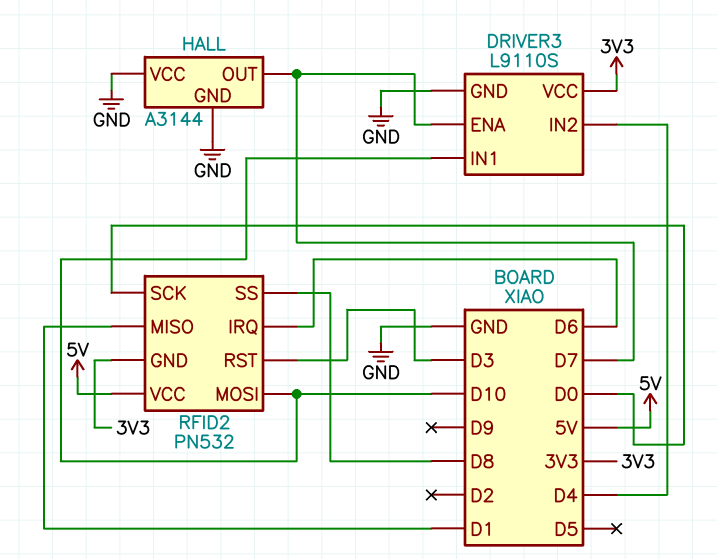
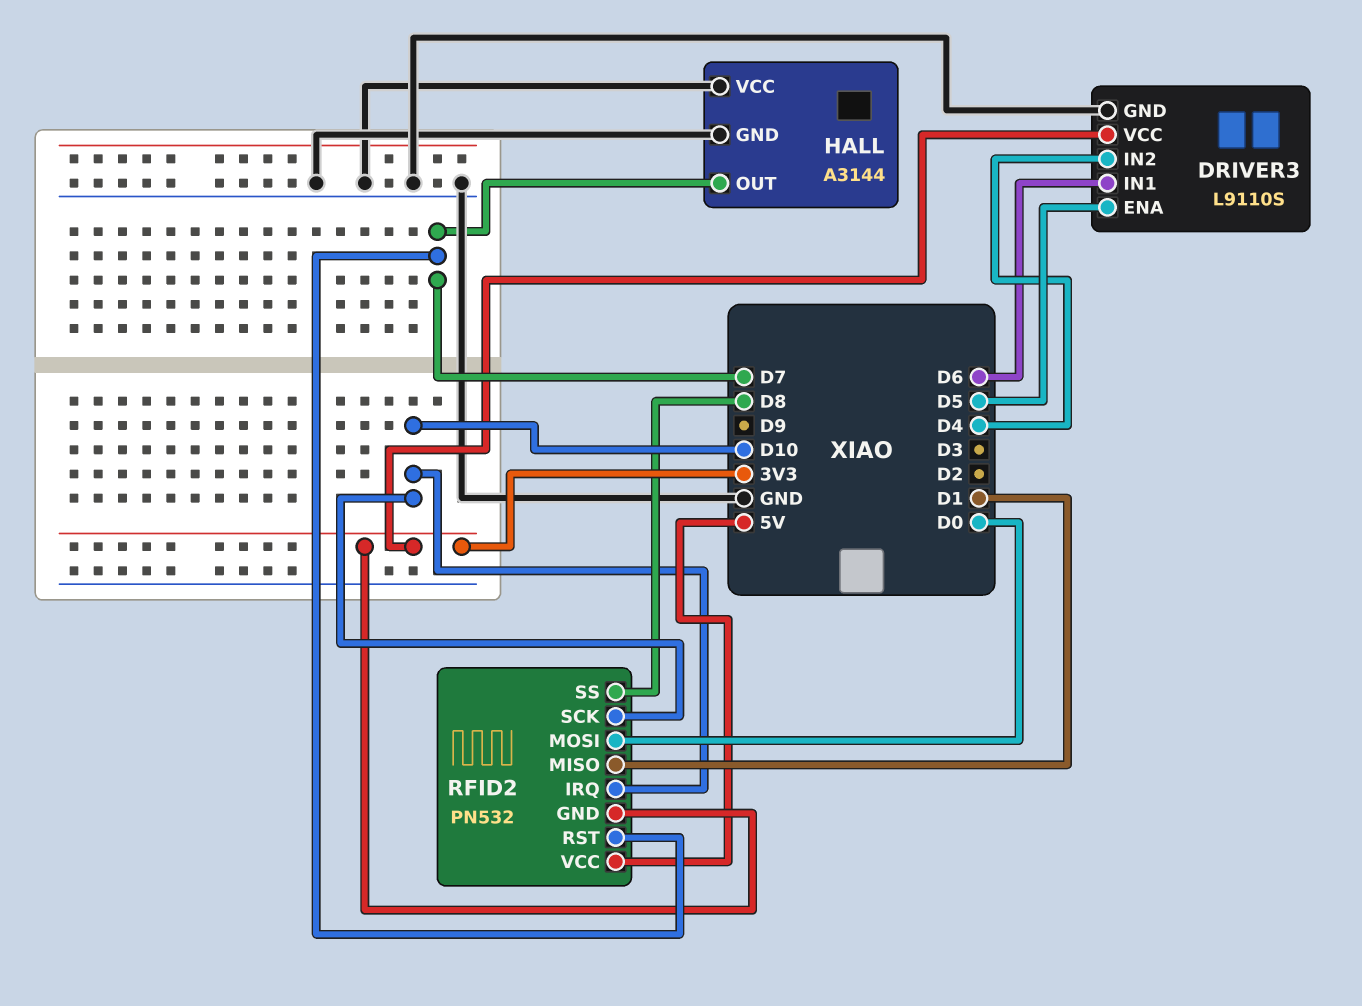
DRIVER3 pin ENA: D7 -> D5
DRIVER3 pin IN1: D10 -> D6
RFID2 pin IRQ: D6 -> D10
RFID2 pin MOSI: D10 -> D0
RFID2 pin RST: D3 -> D7
RFID2 pin SCK: D0 -> D10

